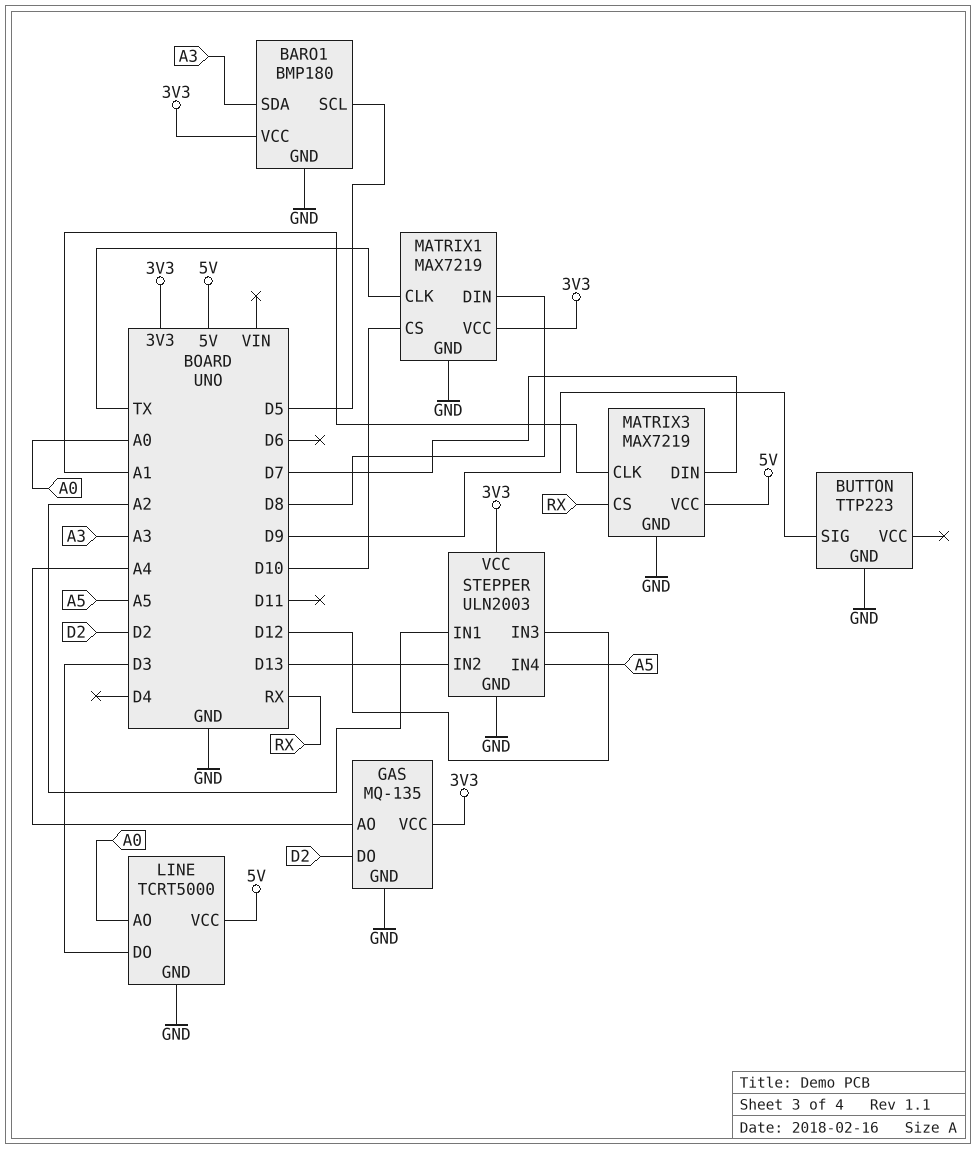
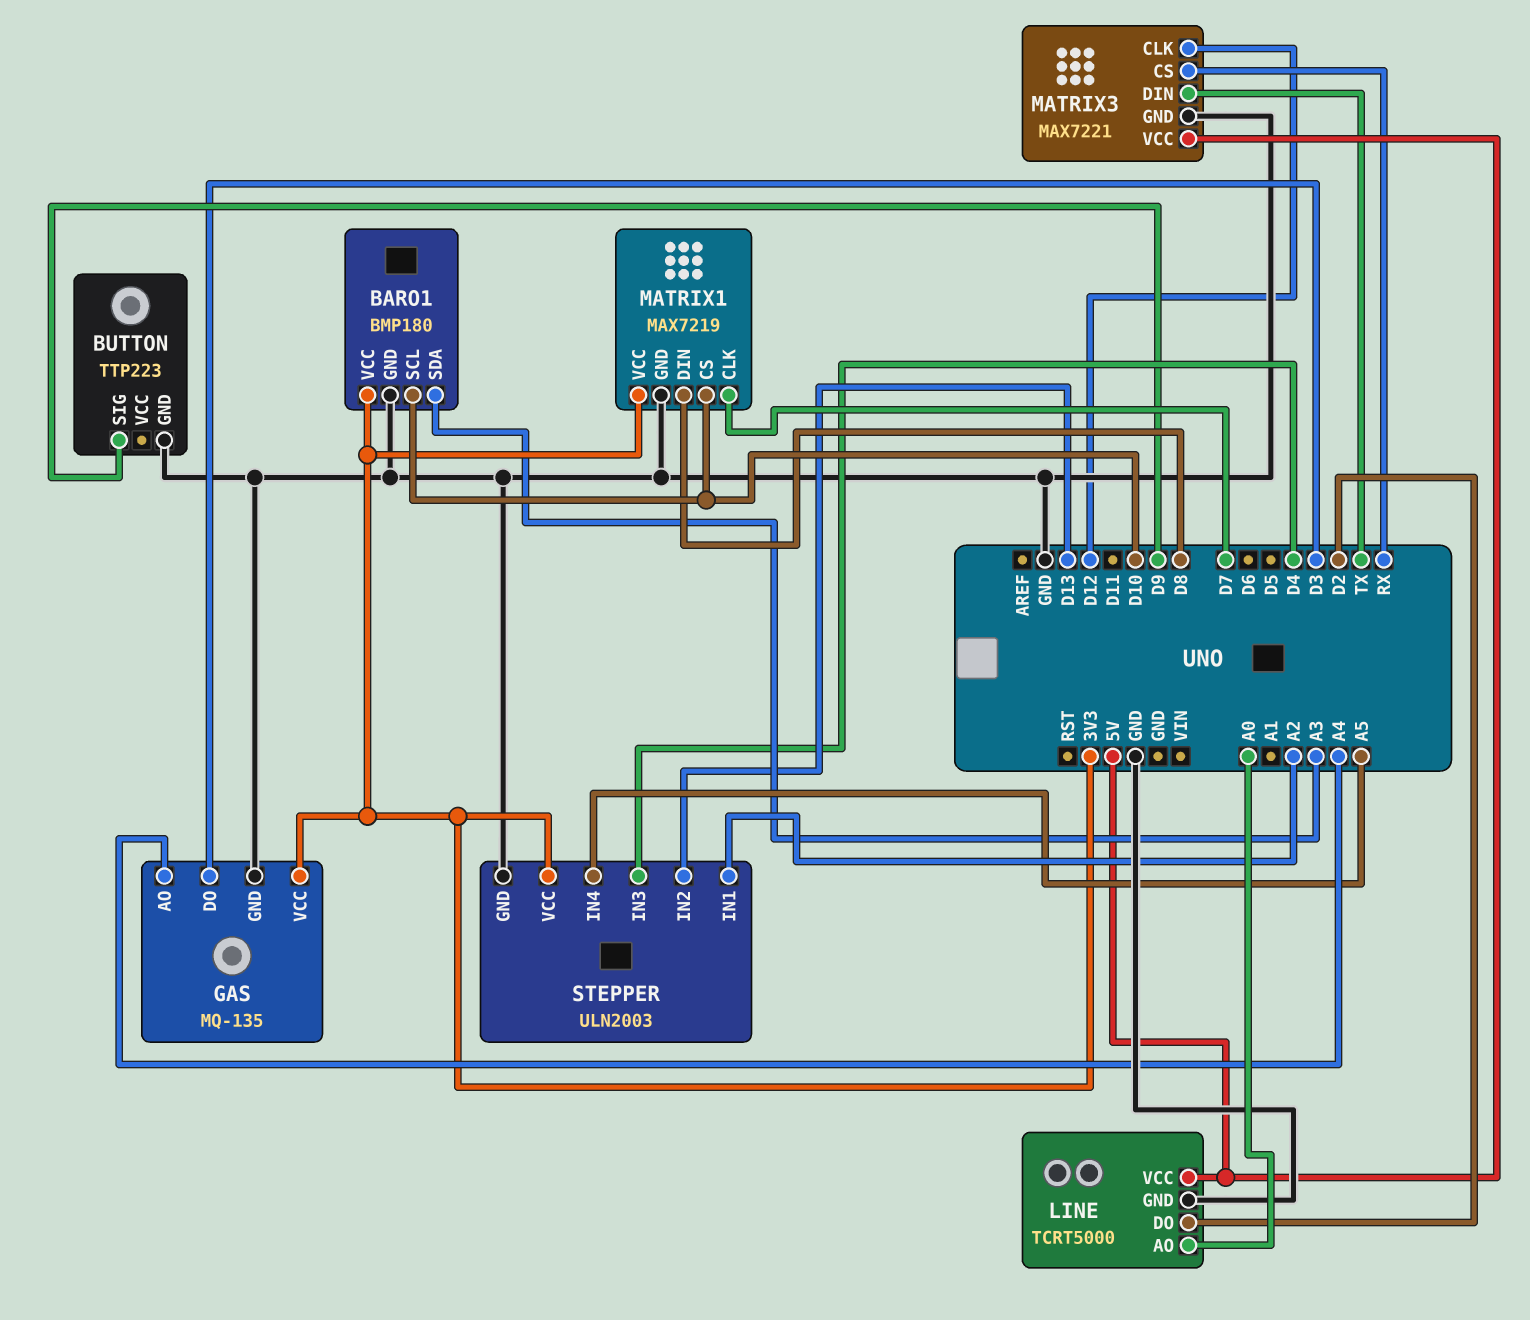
BARO1 pin SCL: D5 -> D10
GAS pin DO: D2 -> D3
LINE pin DO: D3 -> D2
MATRIX1 pin CLK: TX -> D7
MATRIX3: MAX7219 -> MAX7221
MATRIX3 pin CLK: A1 -> D12
MATRIX3 pin DIN: D7 -> TX
STEPPER pin IN3: D12 -> D4

